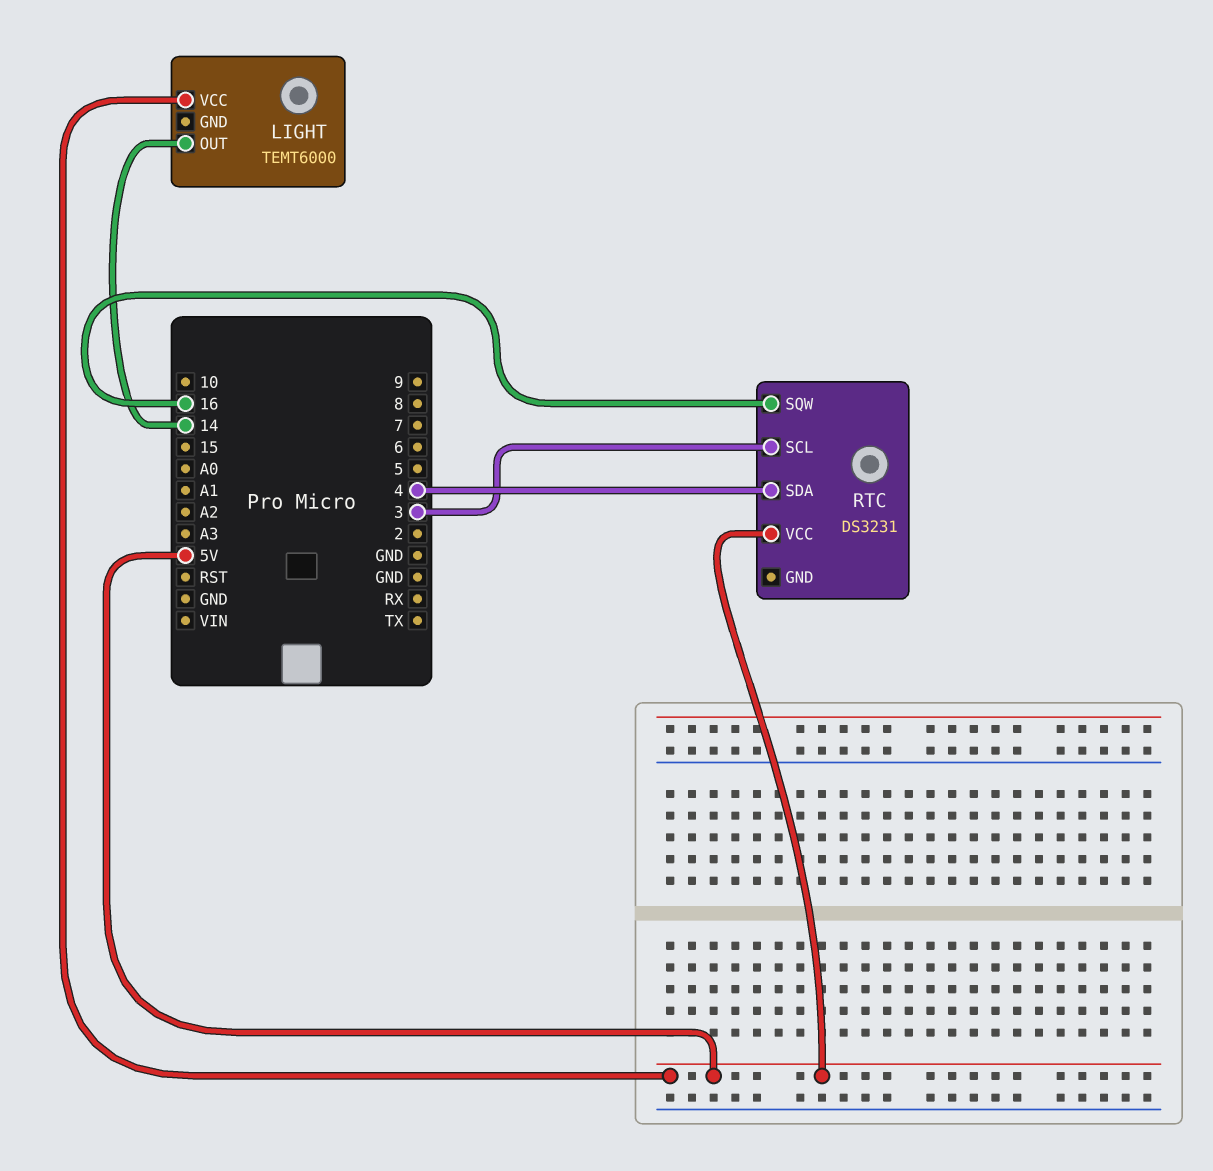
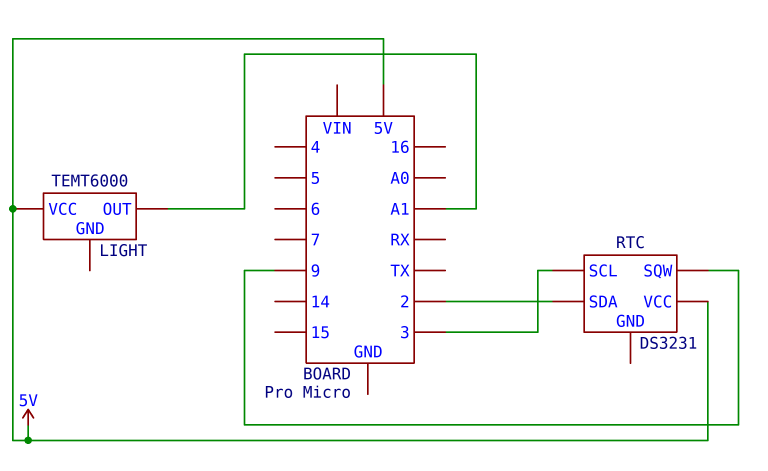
LIGHT pin OUT: 14 -> A1
RTC pin SDA: 4 -> 2
RTC pin SQW: 16 -> 9

